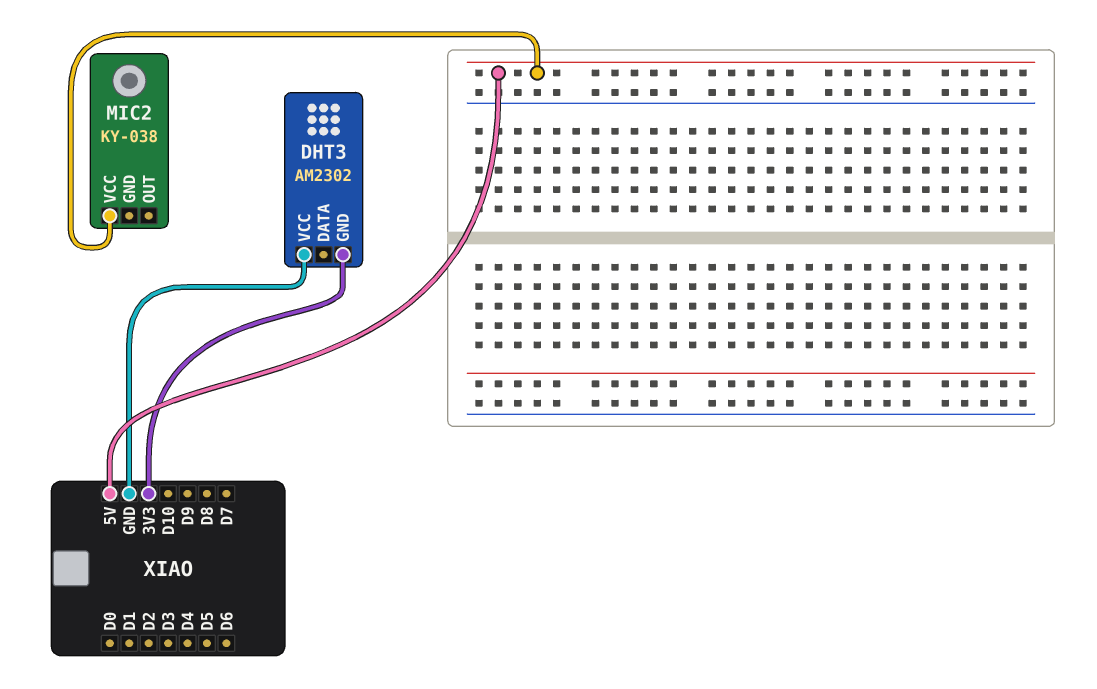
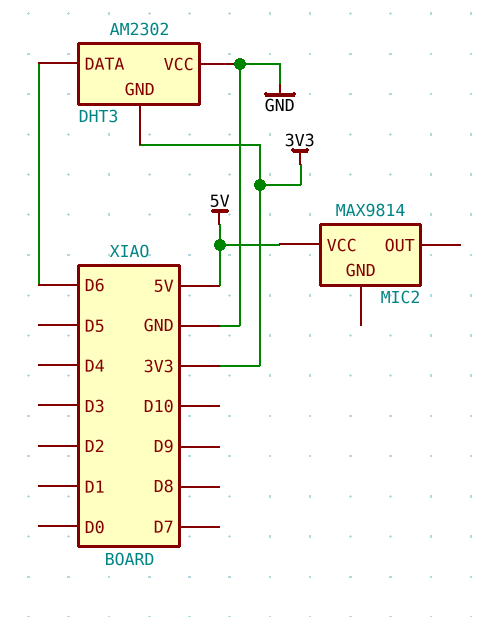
DHT3 pin DATA: none -> D6
MIC2: KY-038 -> MAX9814

